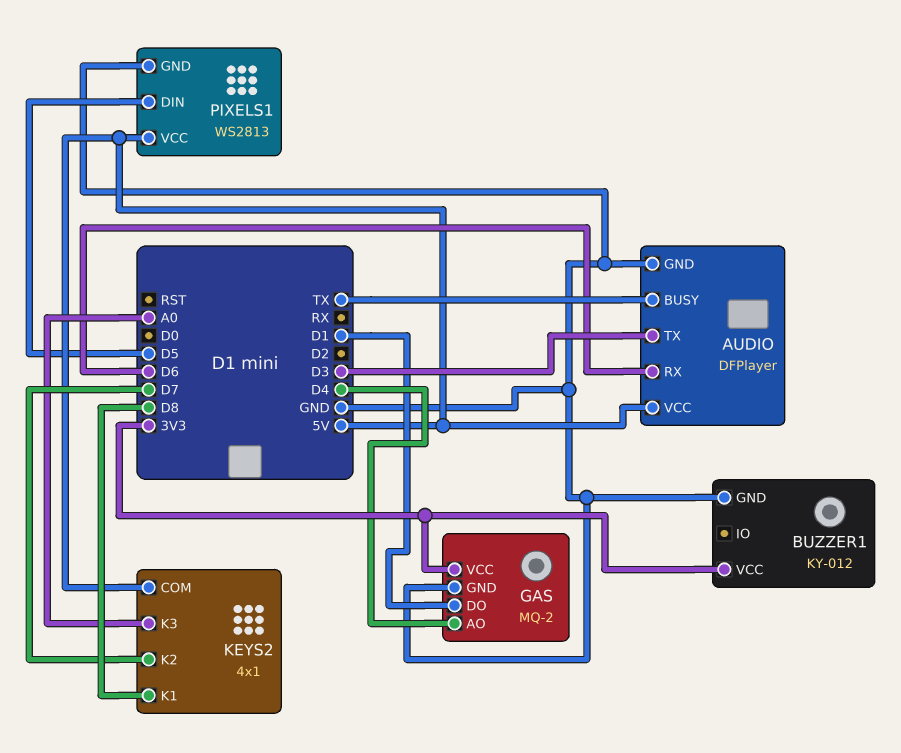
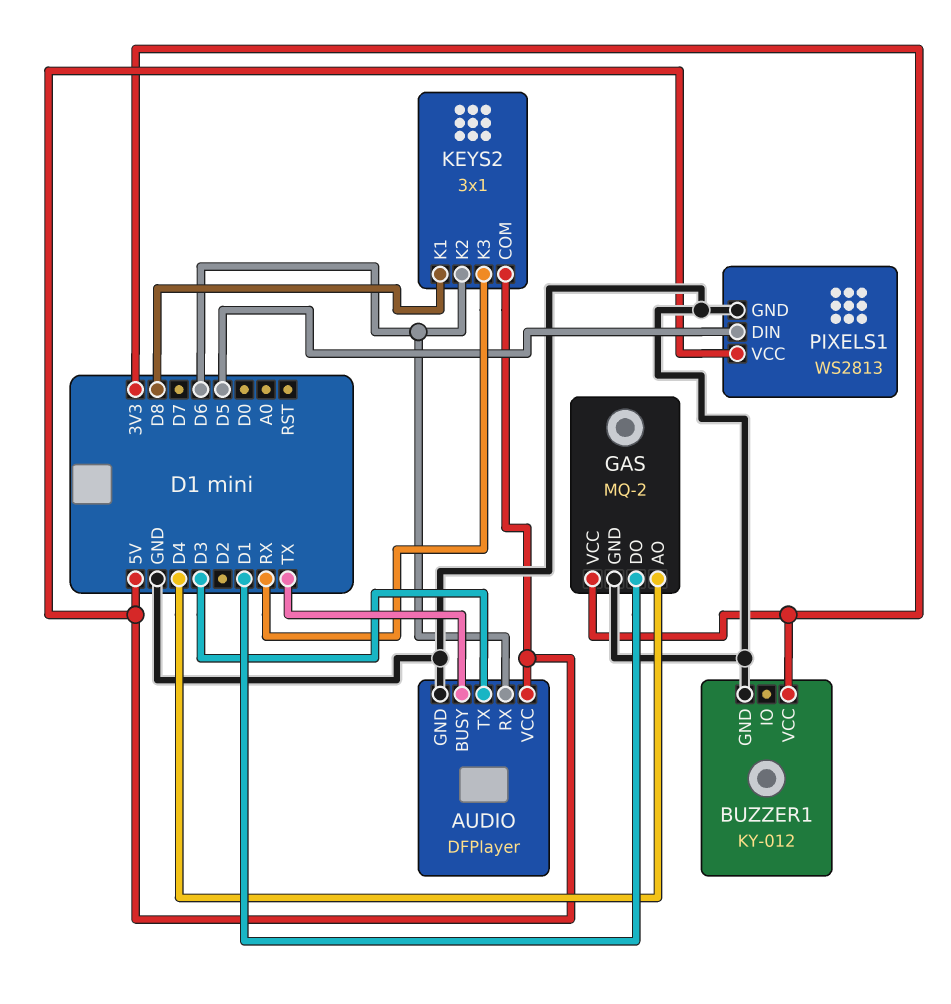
KEYS2: 4x1 -> 3x1
KEYS2 pin K2: D7 -> D6
KEYS2 pin K3: A0 -> RX

